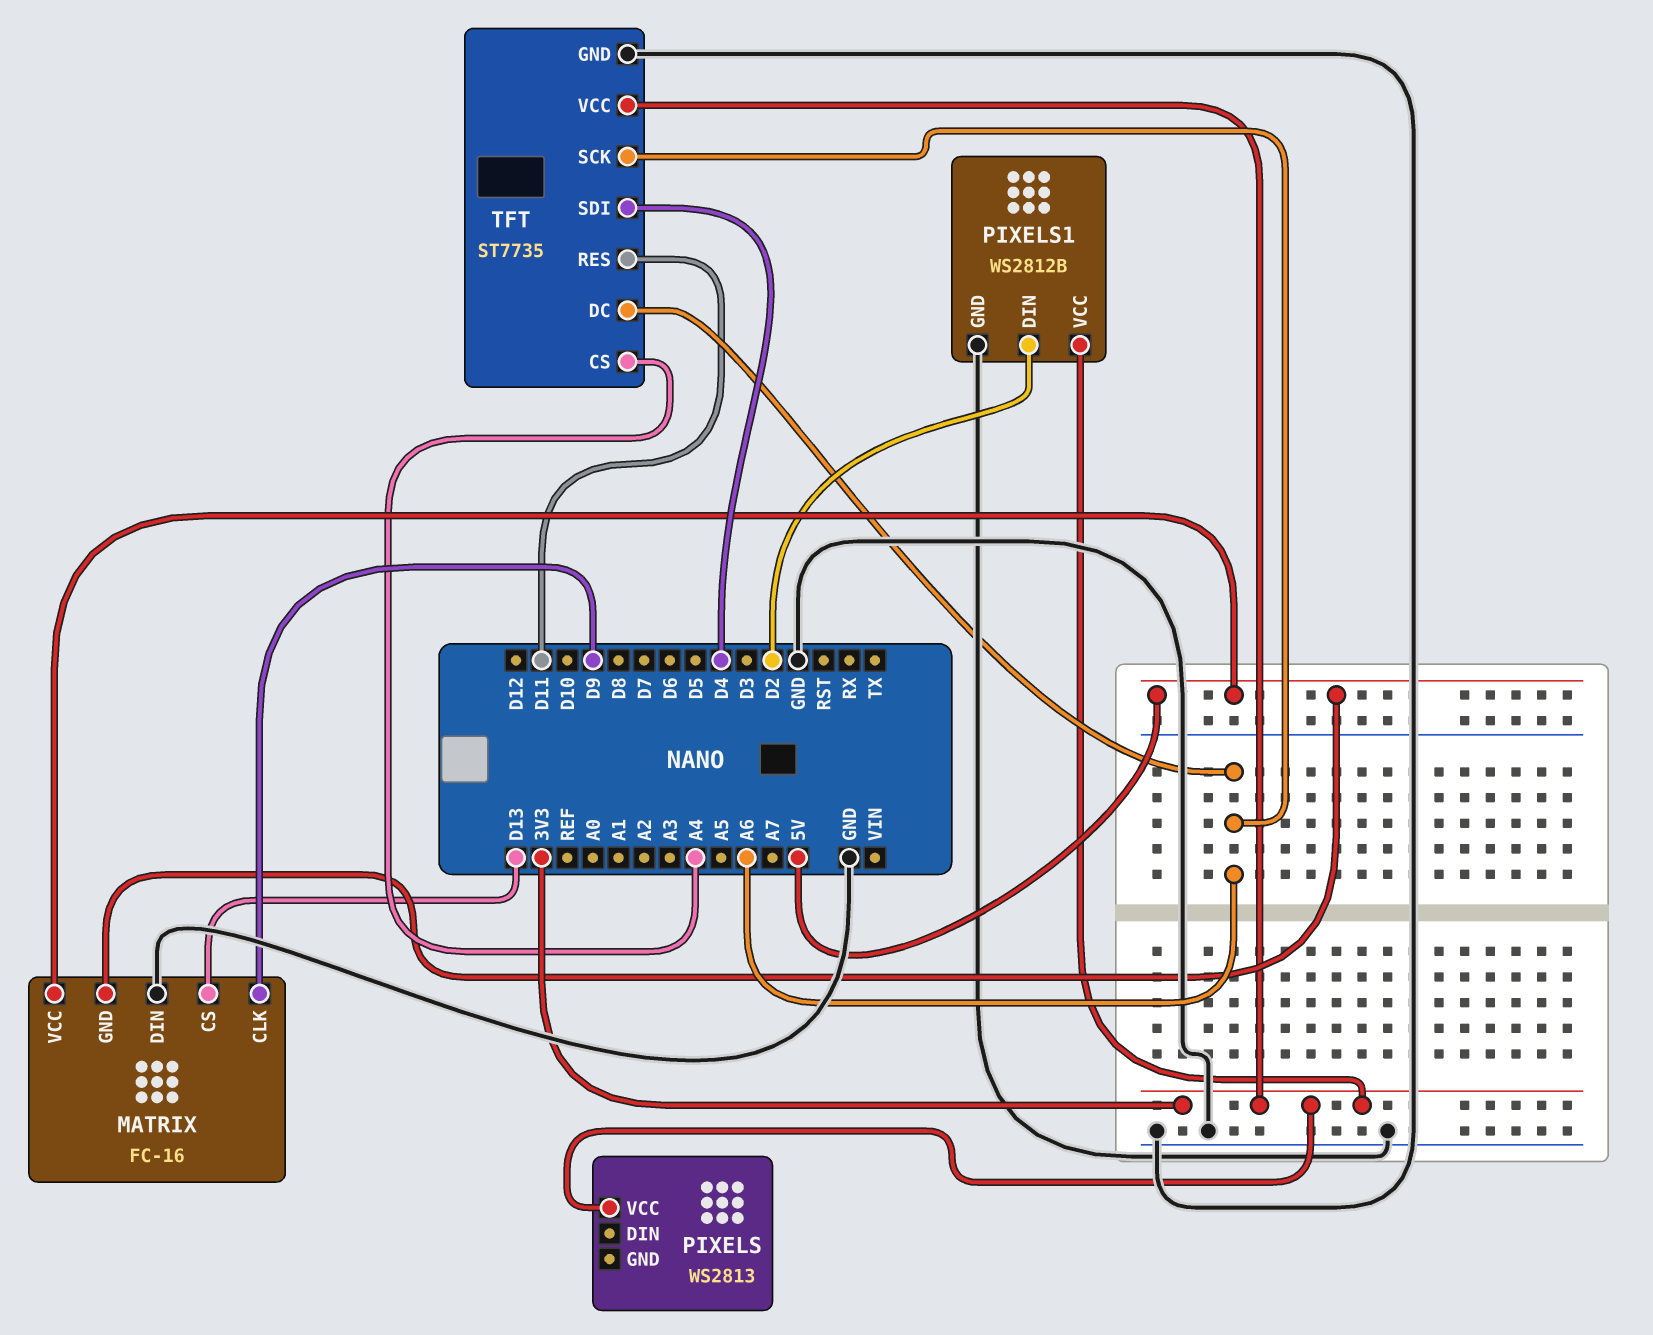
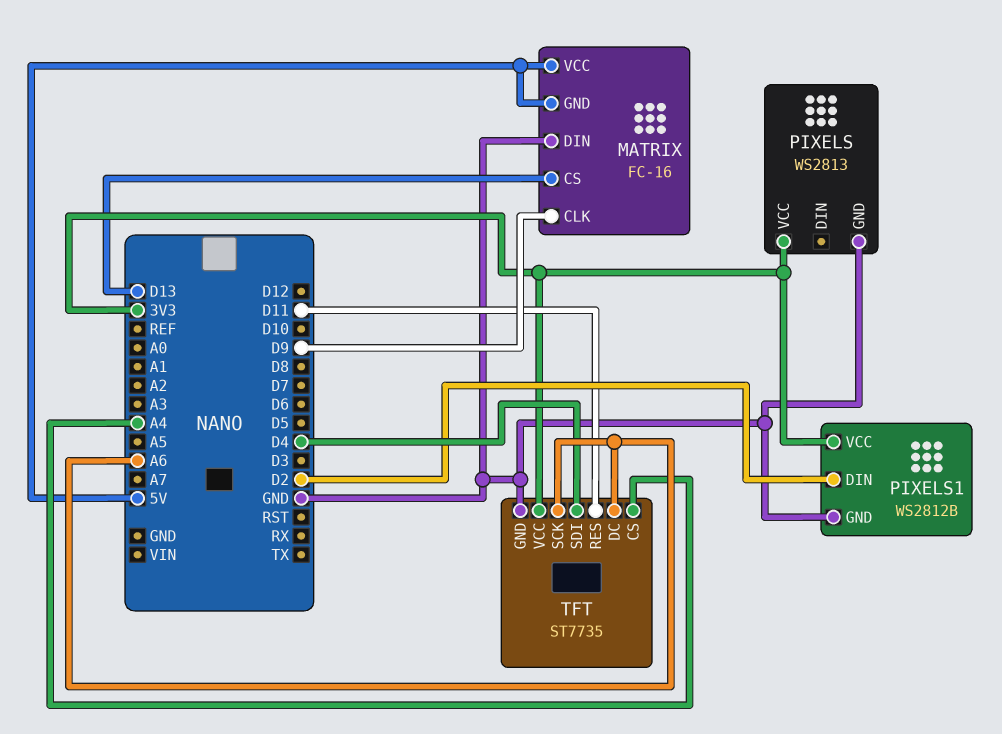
PIXELS pin GND: none -> GND

